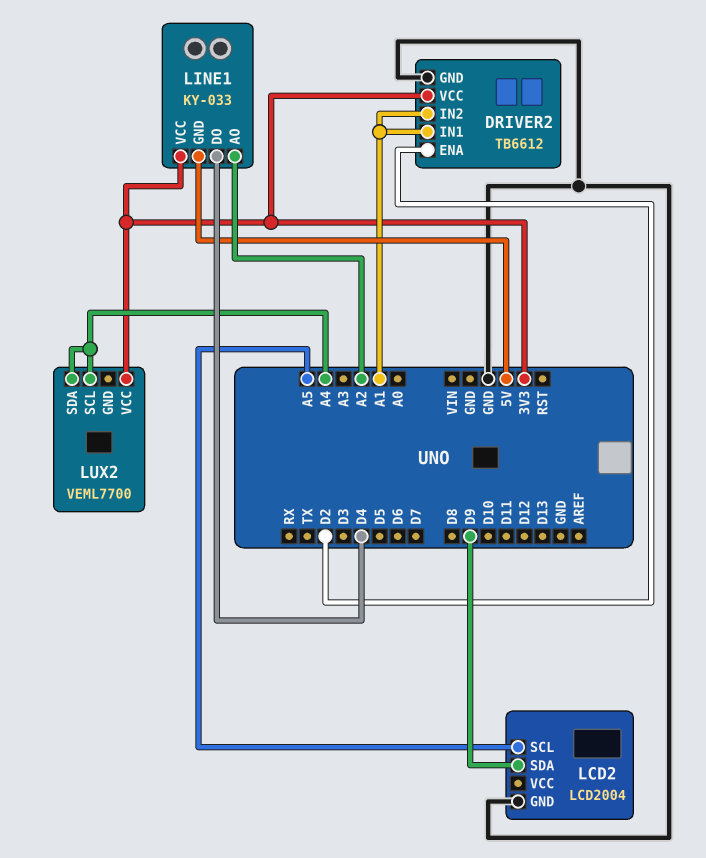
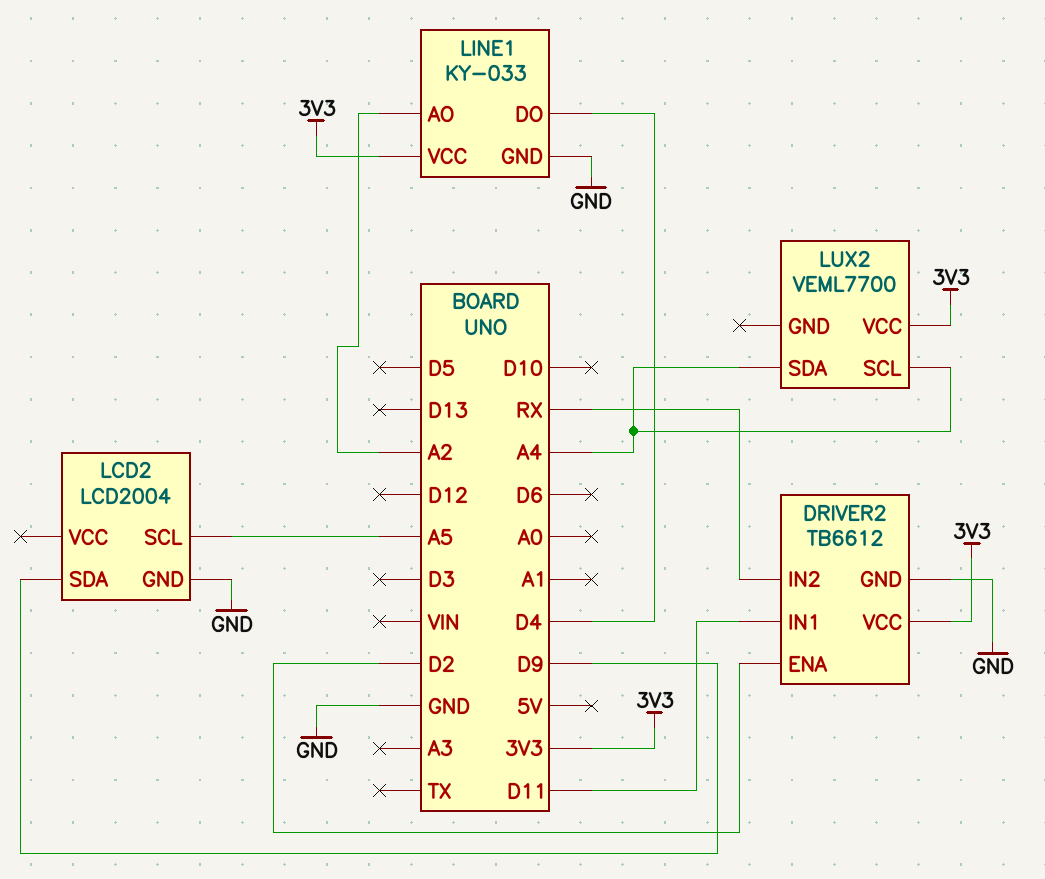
DRIVER2 pin IN1: A1 -> D11
DRIVER2 pin IN2: A1 -> RX
LINE1 pin GND: 5V -> GND

